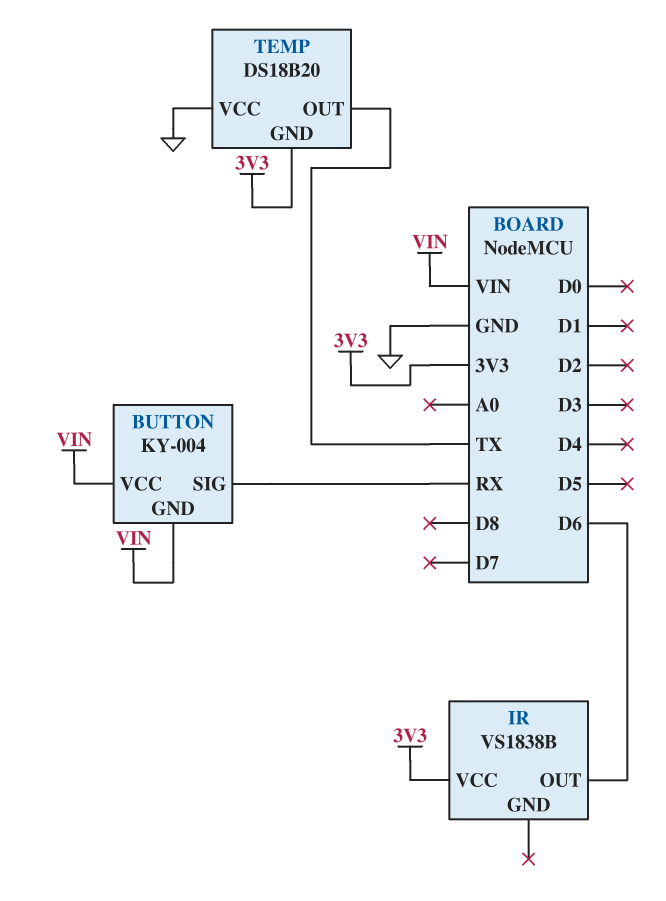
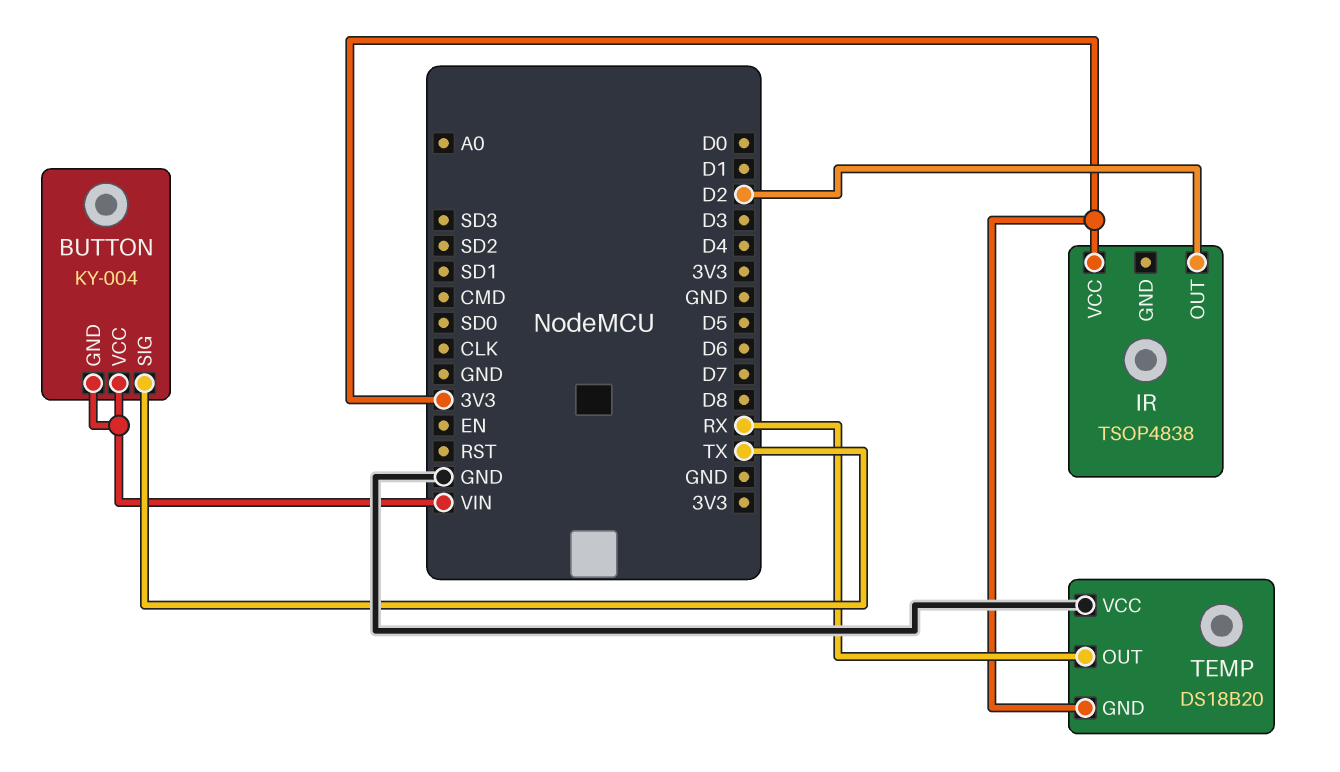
BUTTON pin SIG: RX -> TX
IR: VS1838B -> TSOP4838
IR pin OUT: D6 -> D2
TEMP pin OUT: TX -> RX

